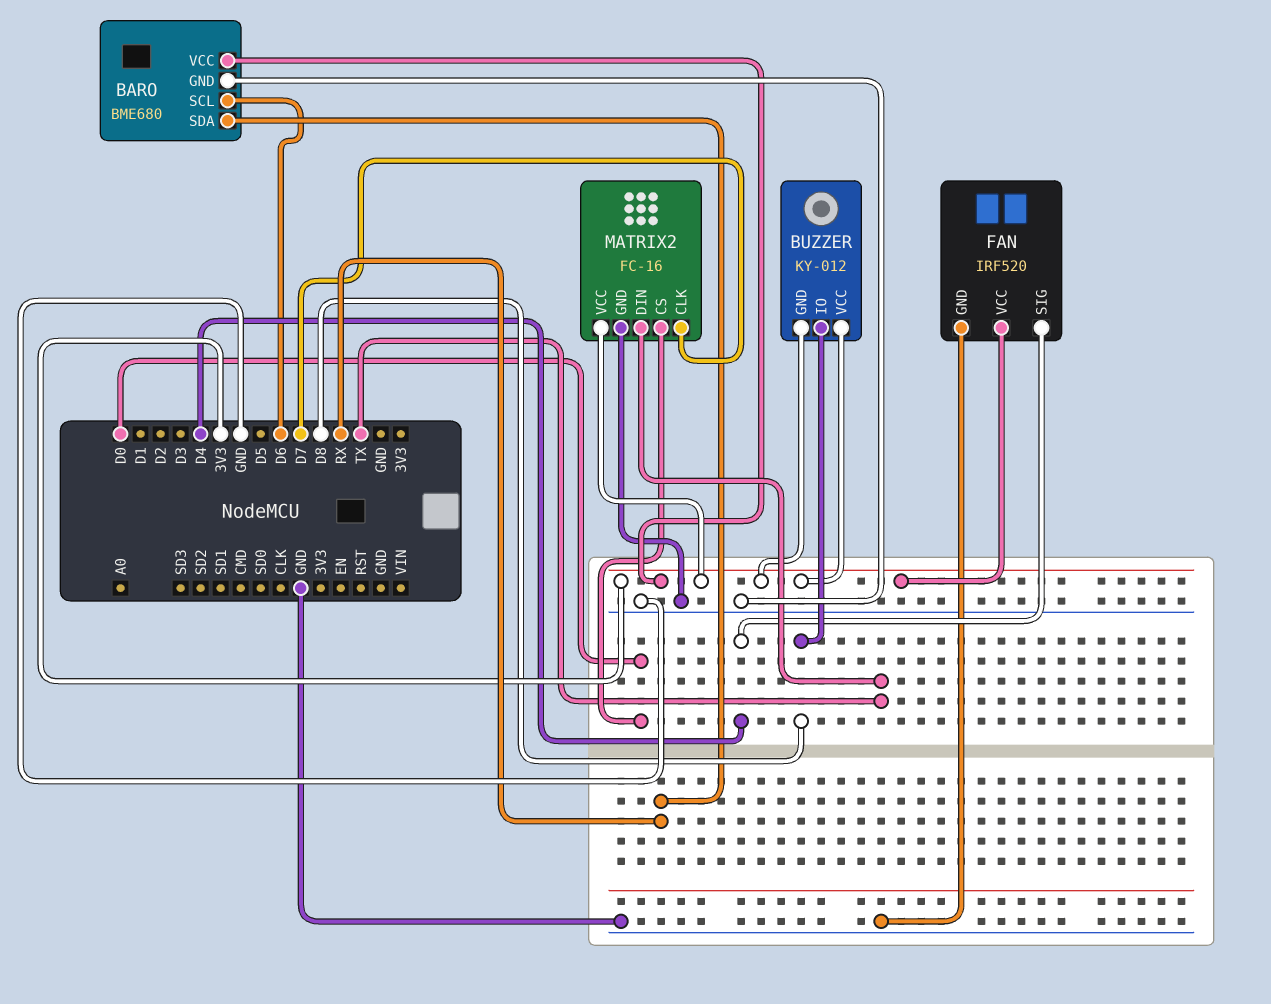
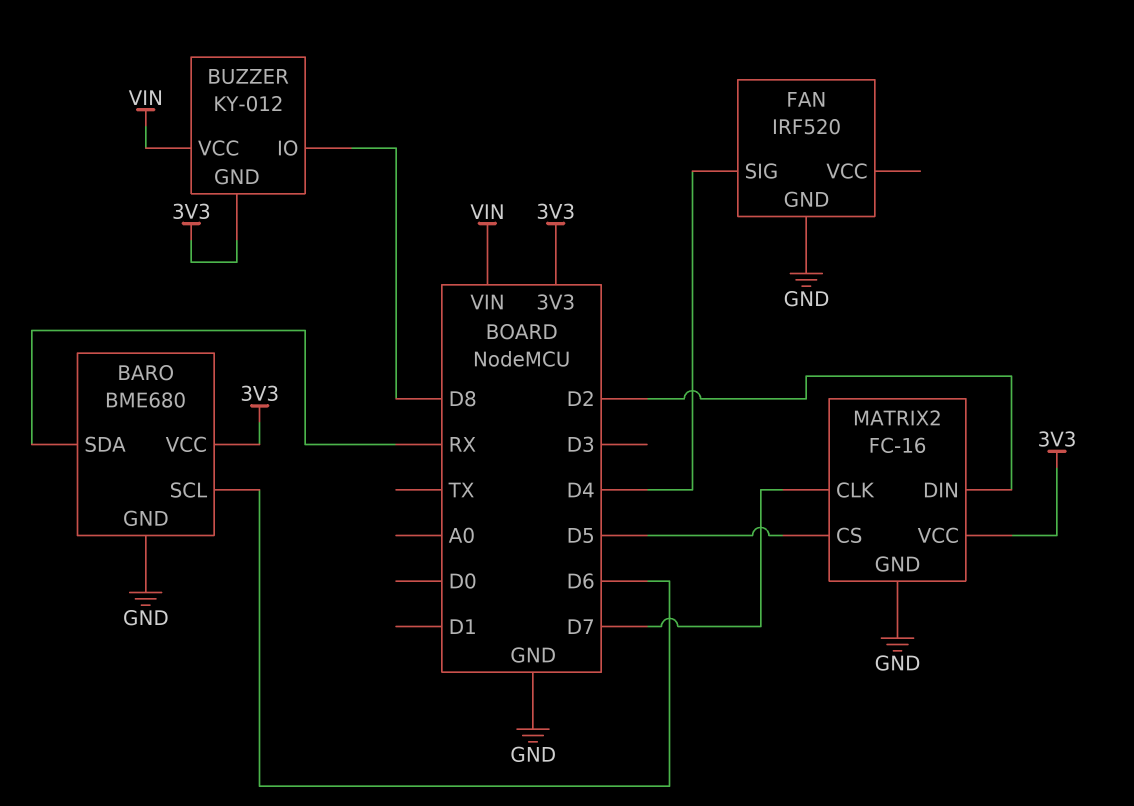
BUZZER pin VCC: 3V3 -> VIN
FAN pin VCC: 3V3 -> none
MATRIX2 pin CS: D0 -> D5
MATRIX2 pin DIN: TX -> D2

